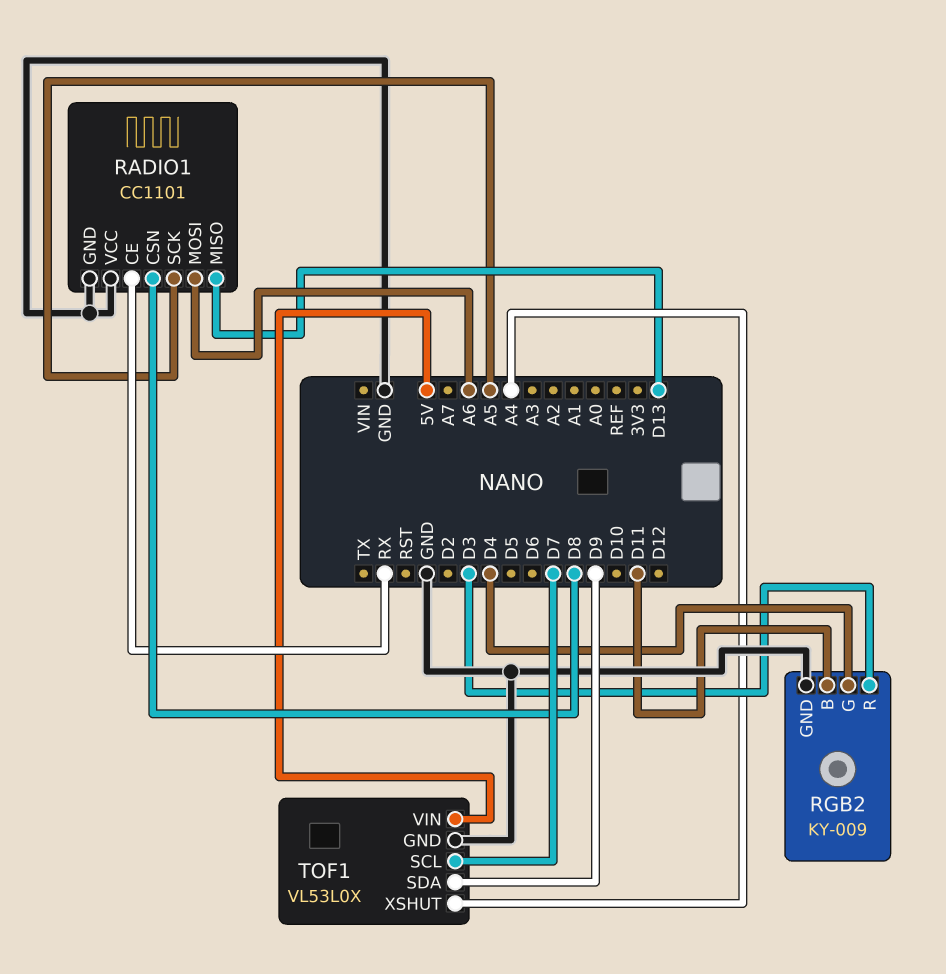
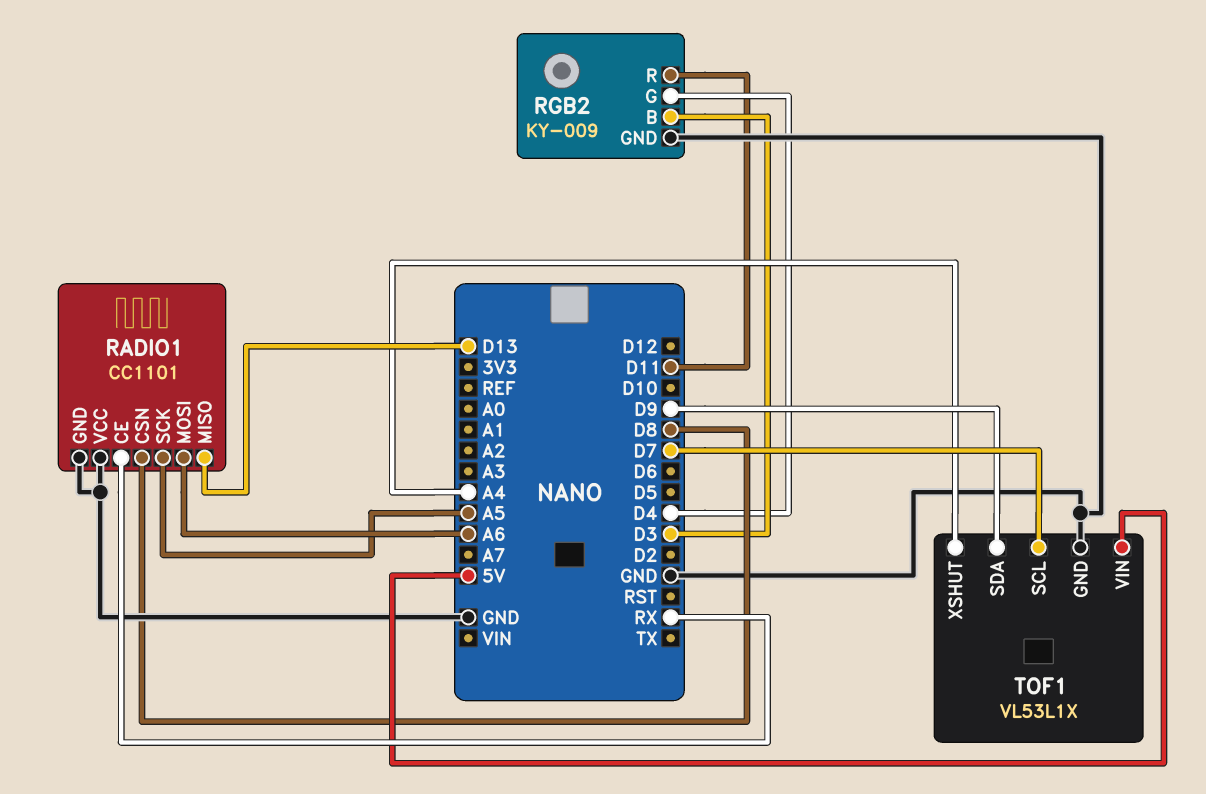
RGB2 pin B: D11 -> D3
RGB2 pin R: D3 -> D11
TOF1: VL53L0X -> VL53L1X

